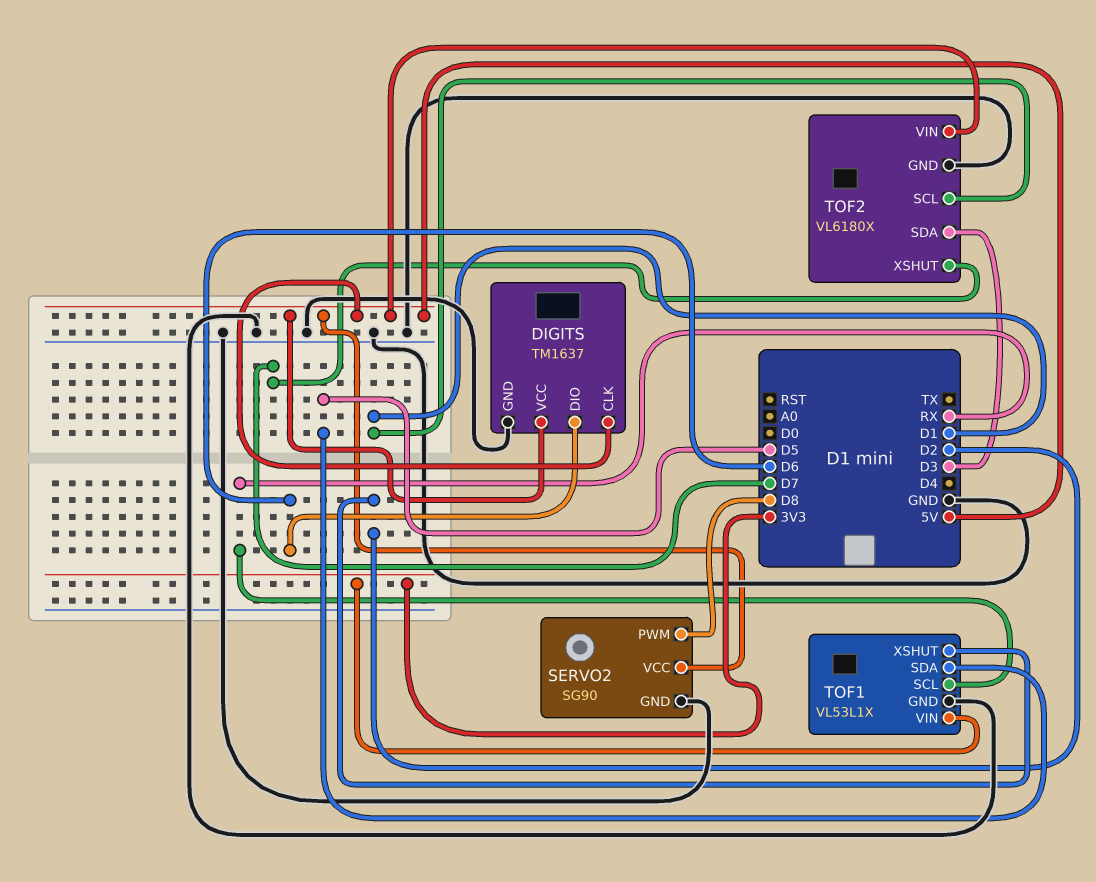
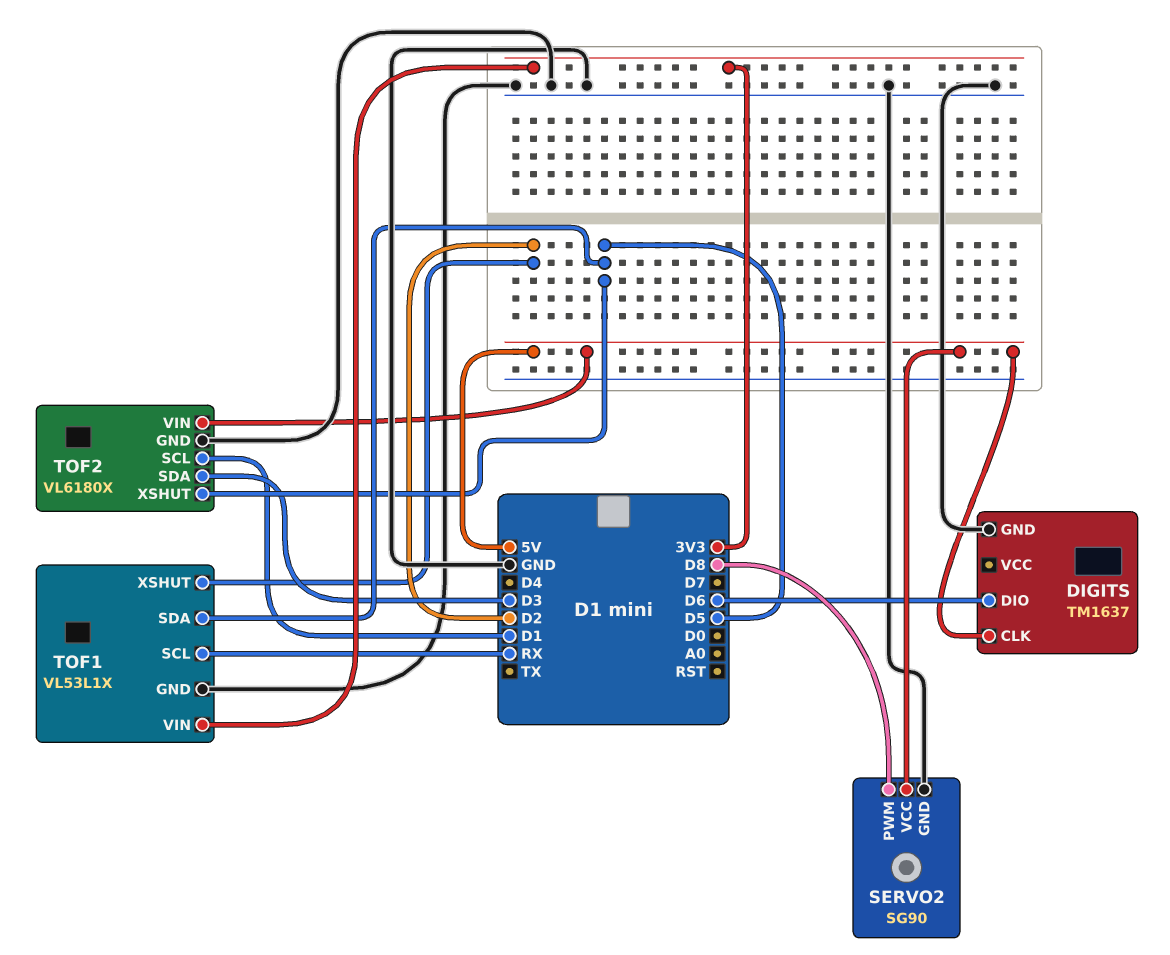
DIGITS pin VCC: 5V -> none
TOF2 pin XSHUT: D7 -> D5

